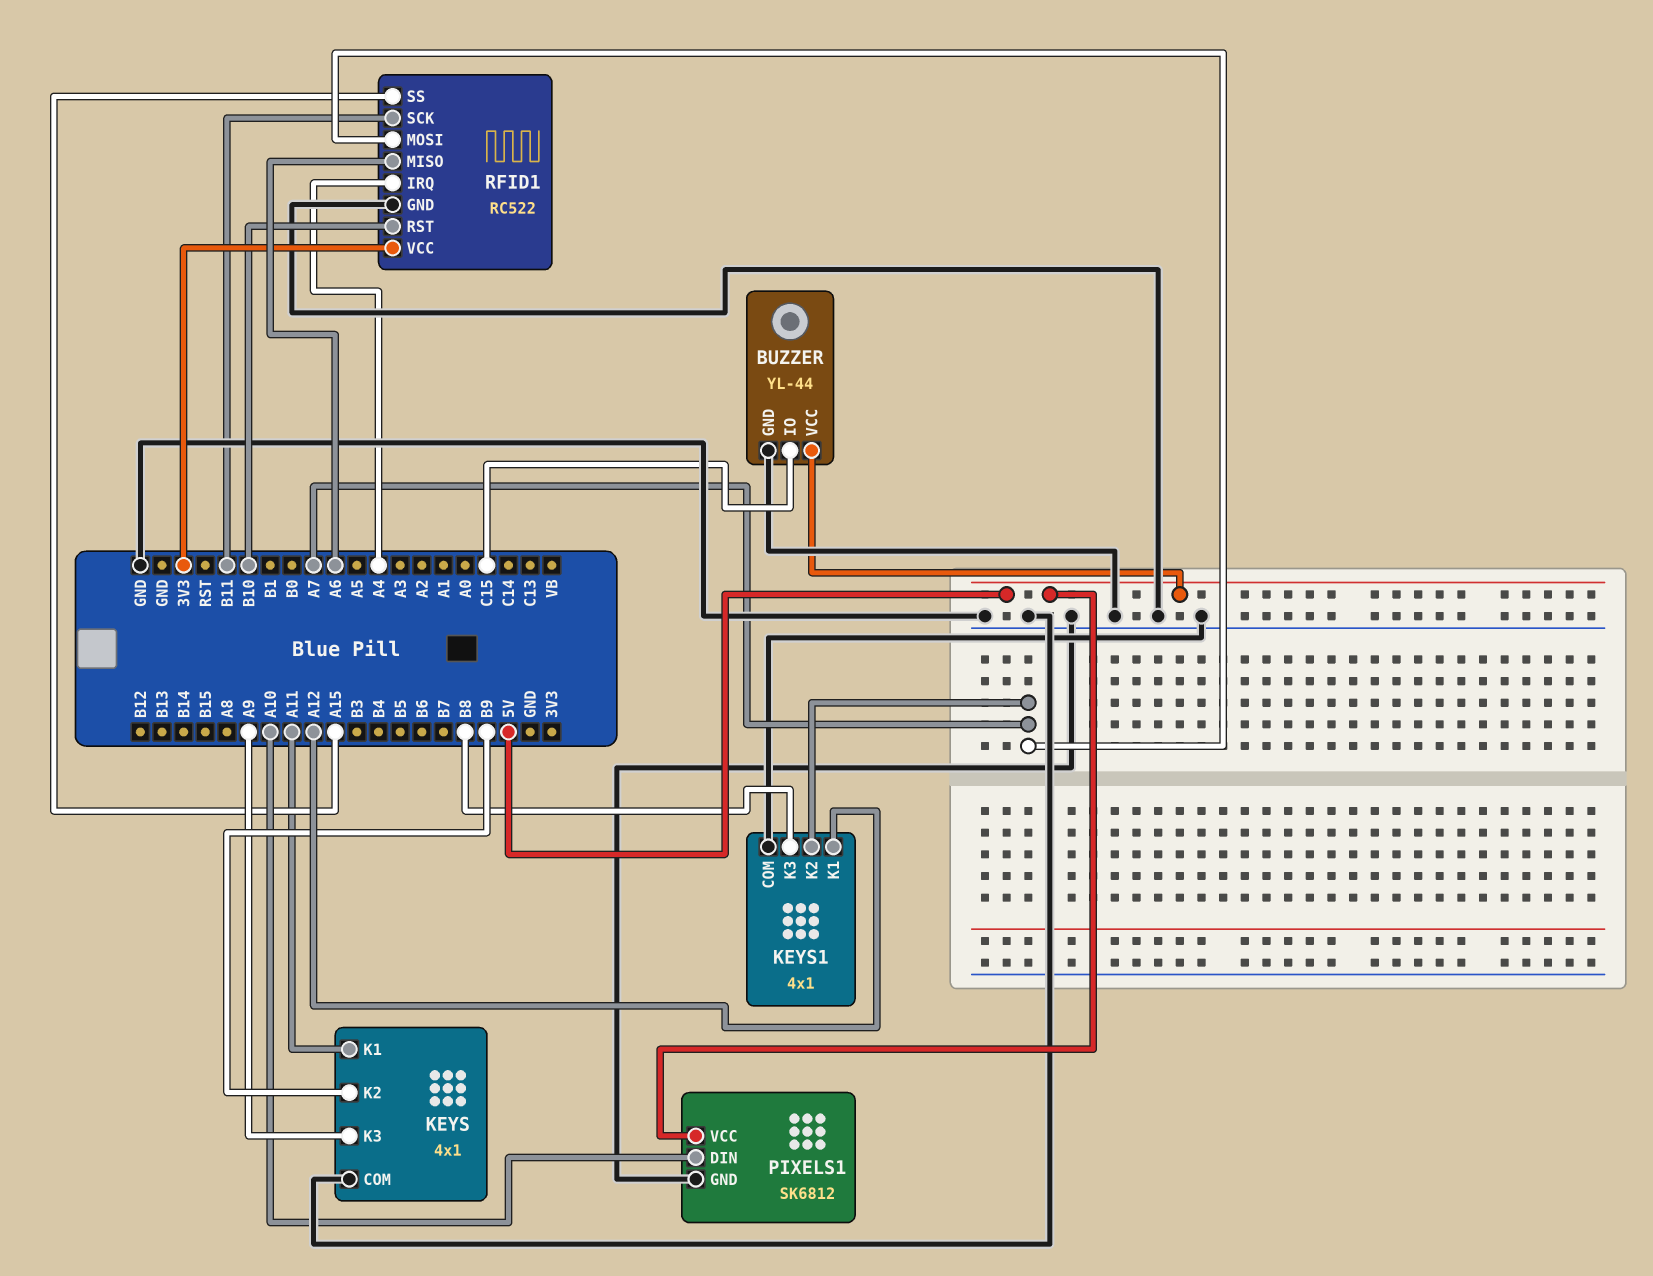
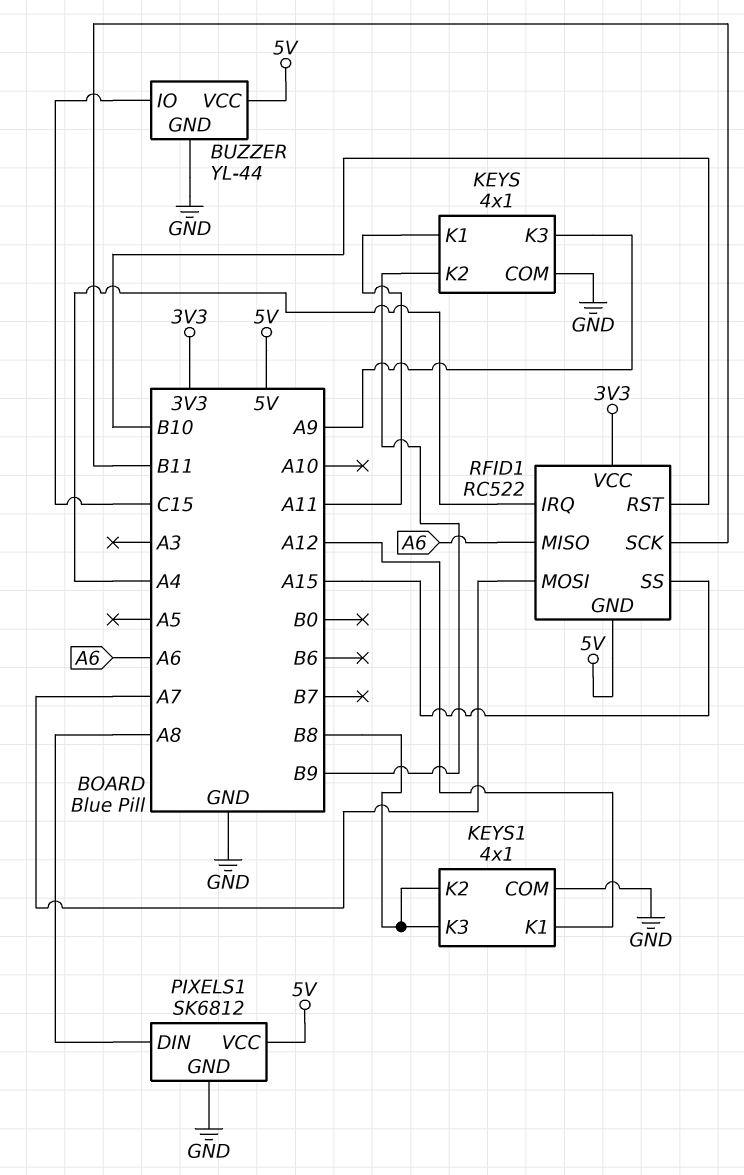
KEYS1 pin K2: A7 -> B8
PIXELS1 pin DIN: A10 -> A8
RFID1 pin GND: GND -> 5V

